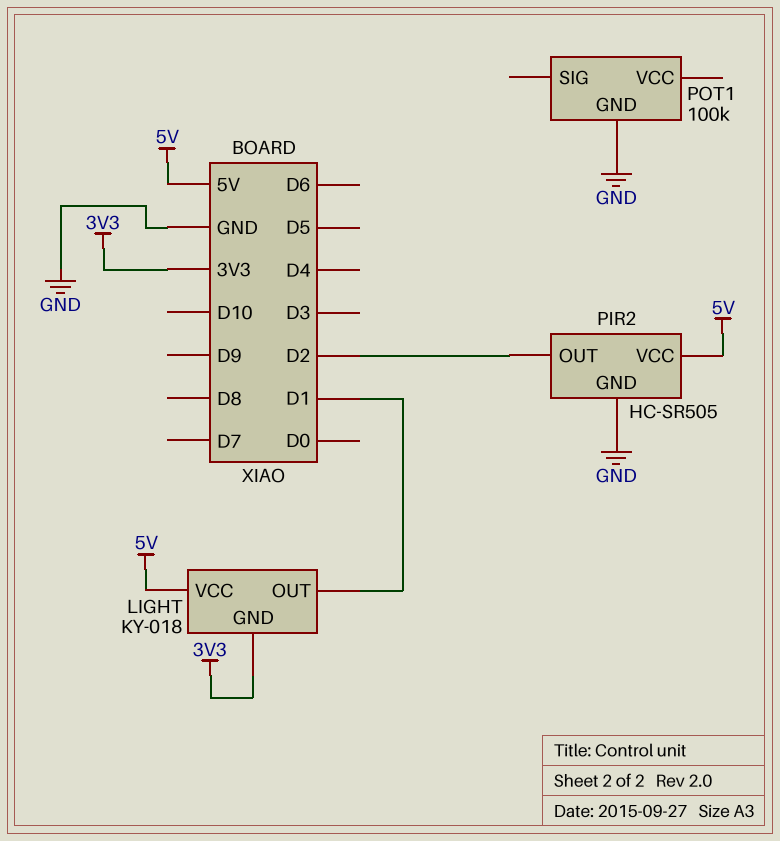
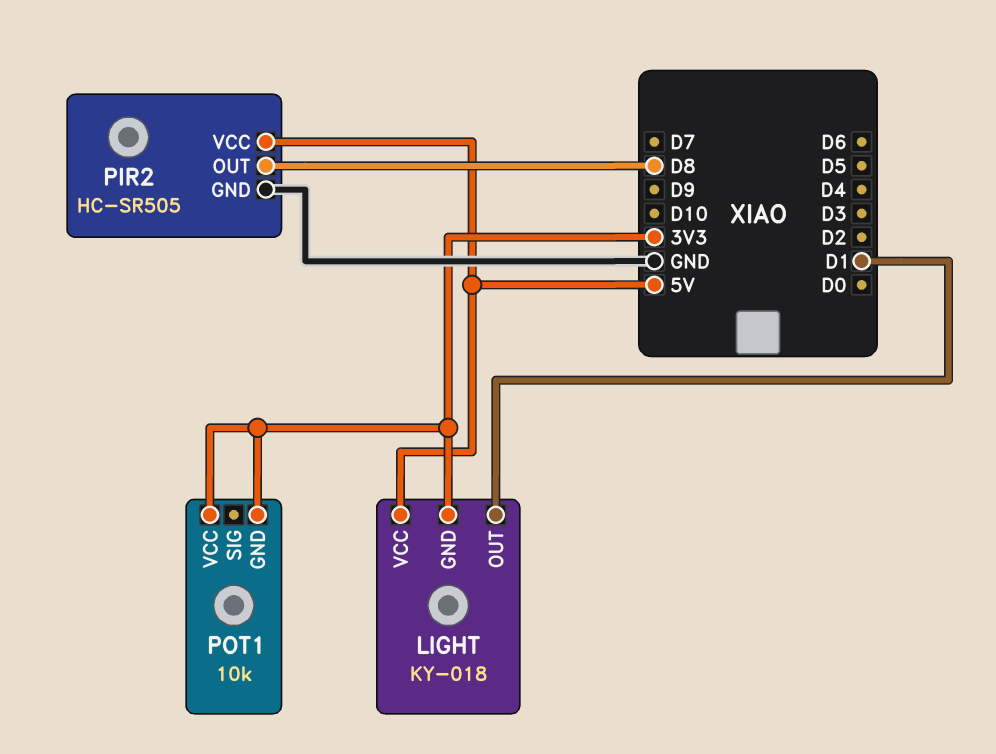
PIR2 pin OUT: D2 -> D8
POT1: 100k -> 10k
POT1 pin GND: GND -> 3V3
POT1 pin VCC: none -> 3V3

